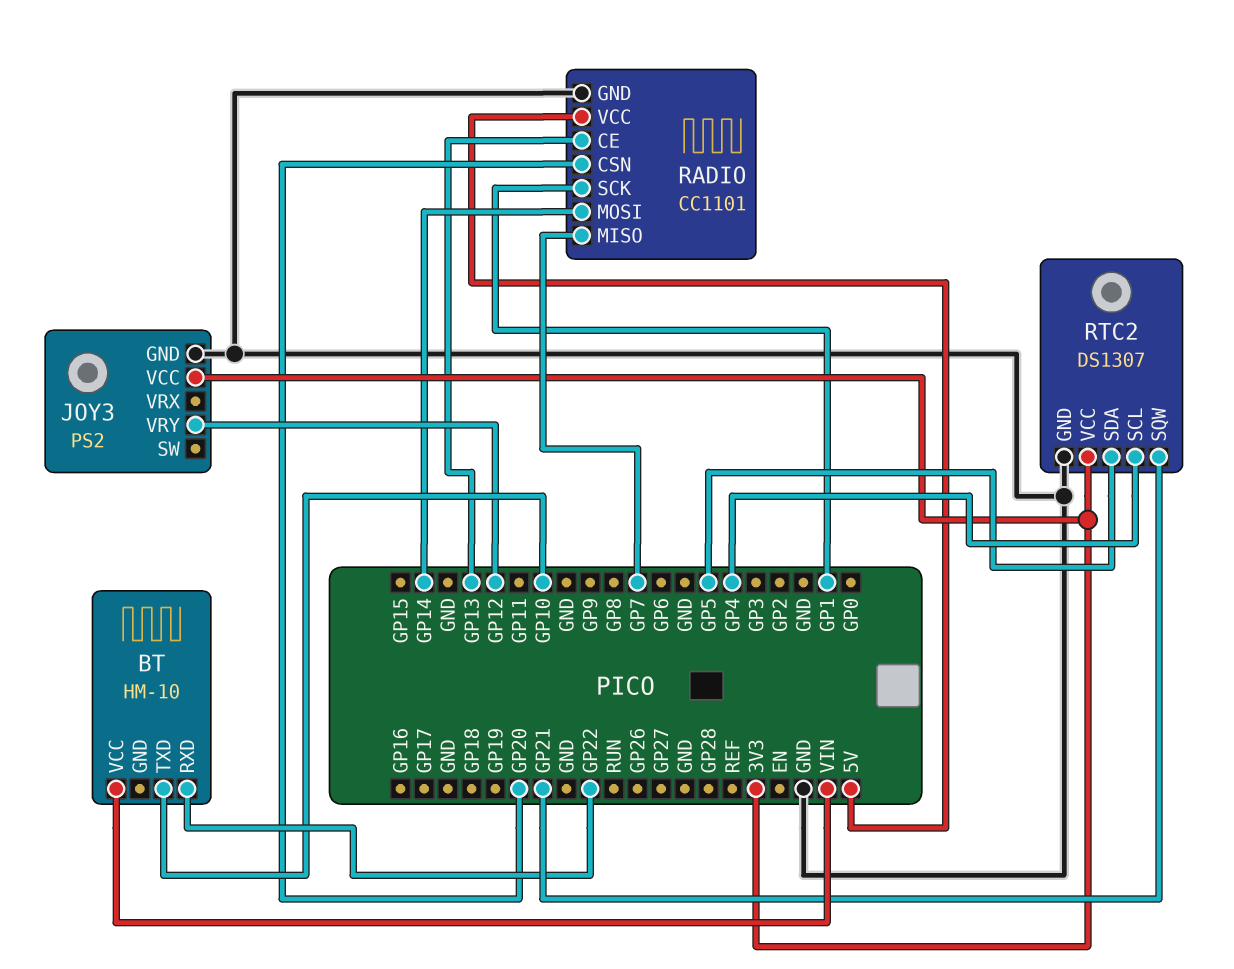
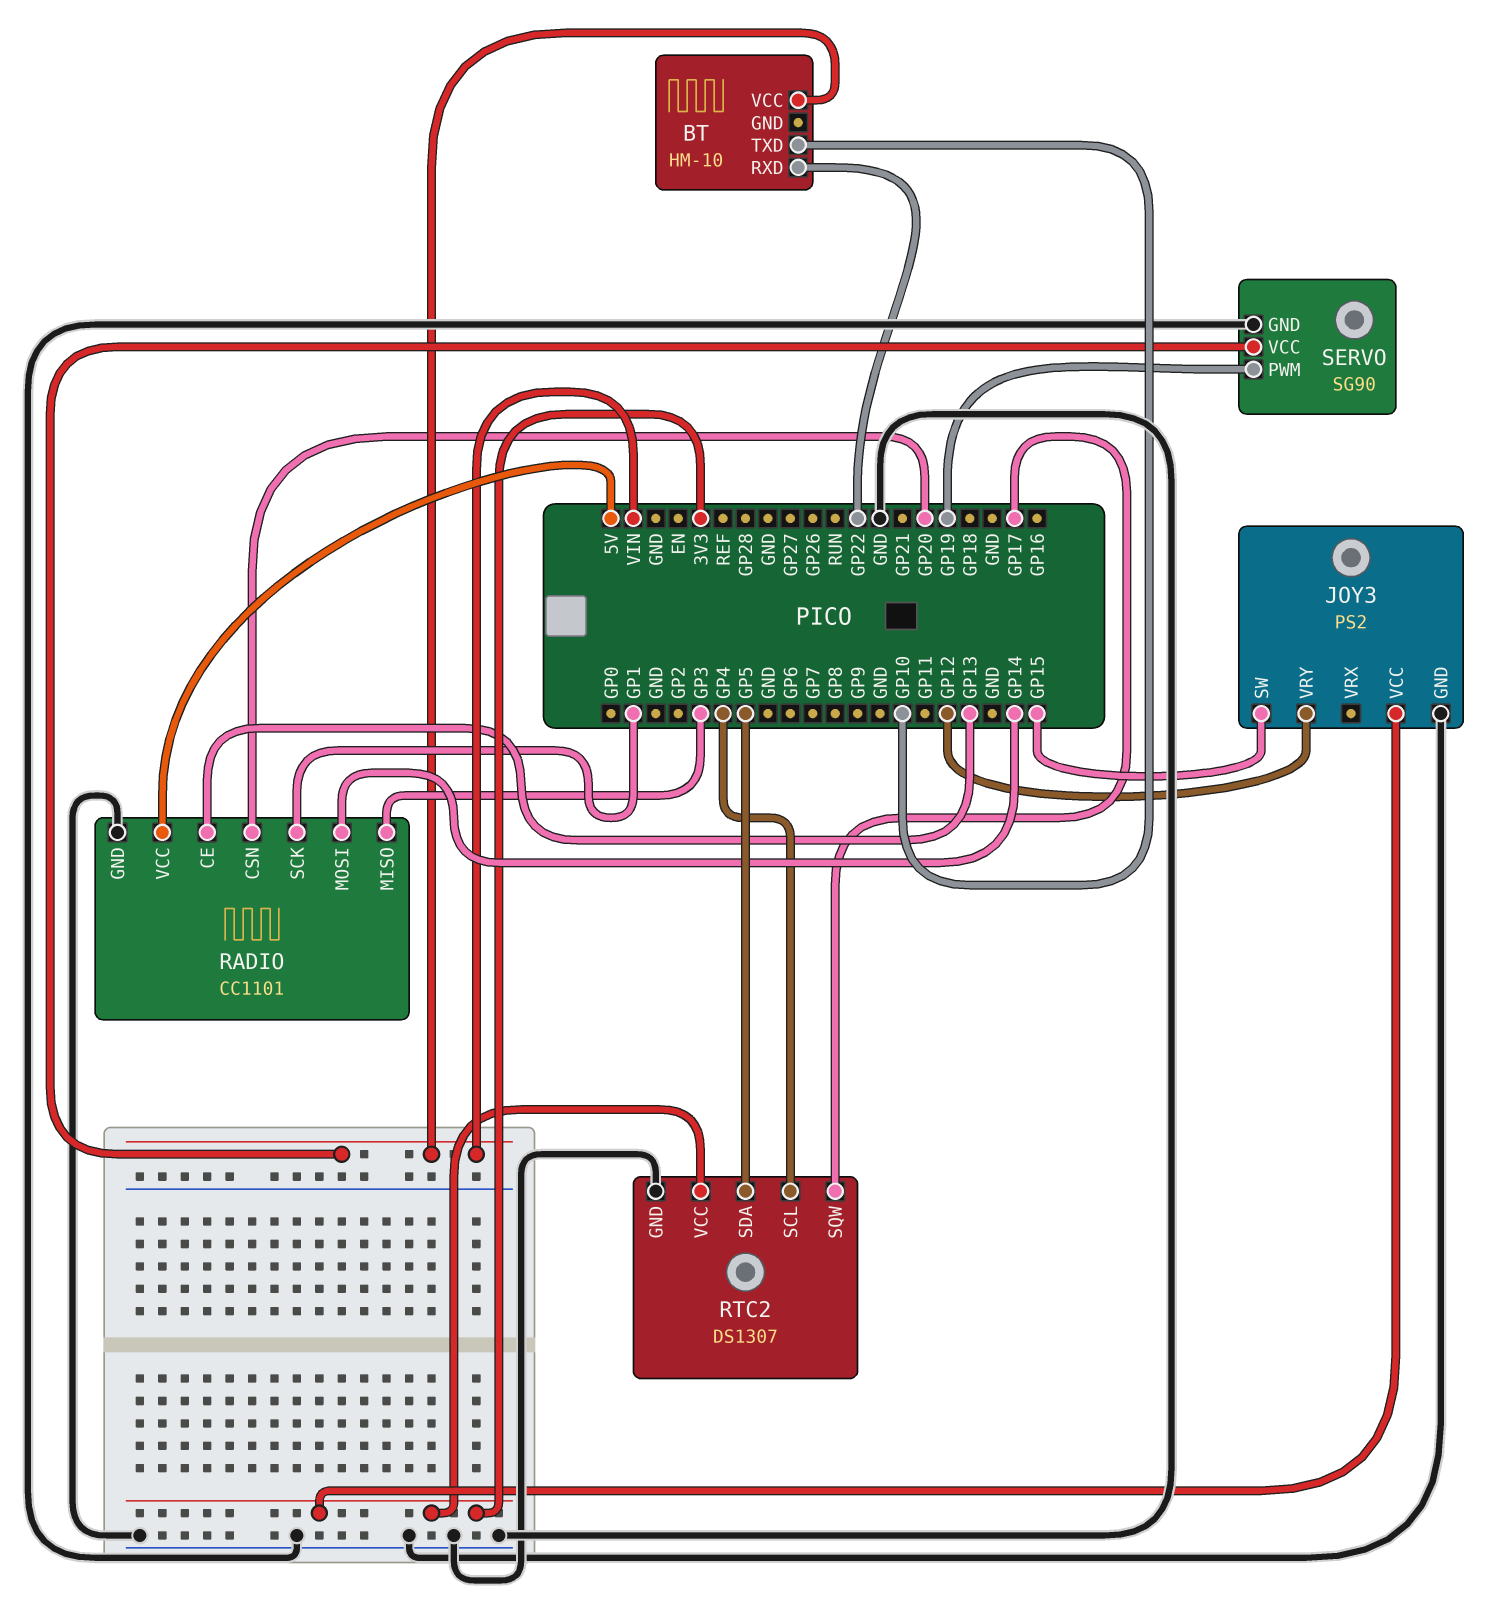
JOY3 pin SW: none -> GP15
RADIO pin MISO: GP7 -> GP3
RTC2 pin SQW: GP21 -> GP17
SERVO: none -> SG90
SERVO pin GND: none -> GND
SERVO pin PWM: none -> GP19
SERVO pin VCC: none -> VIN

